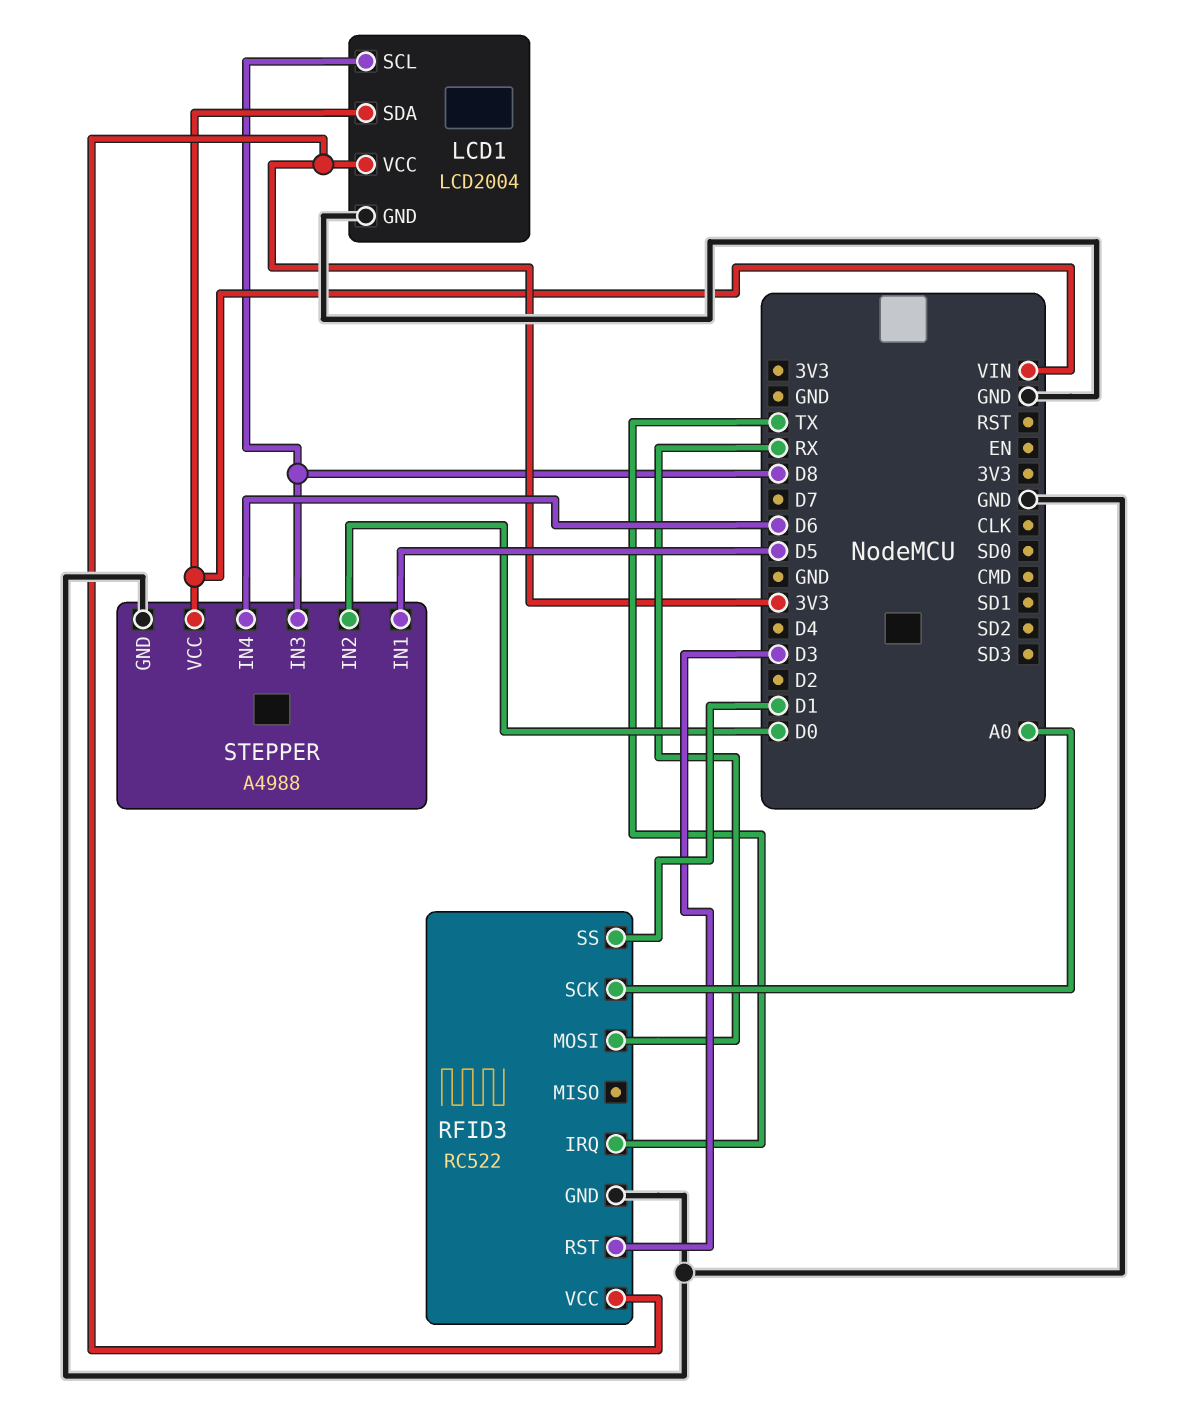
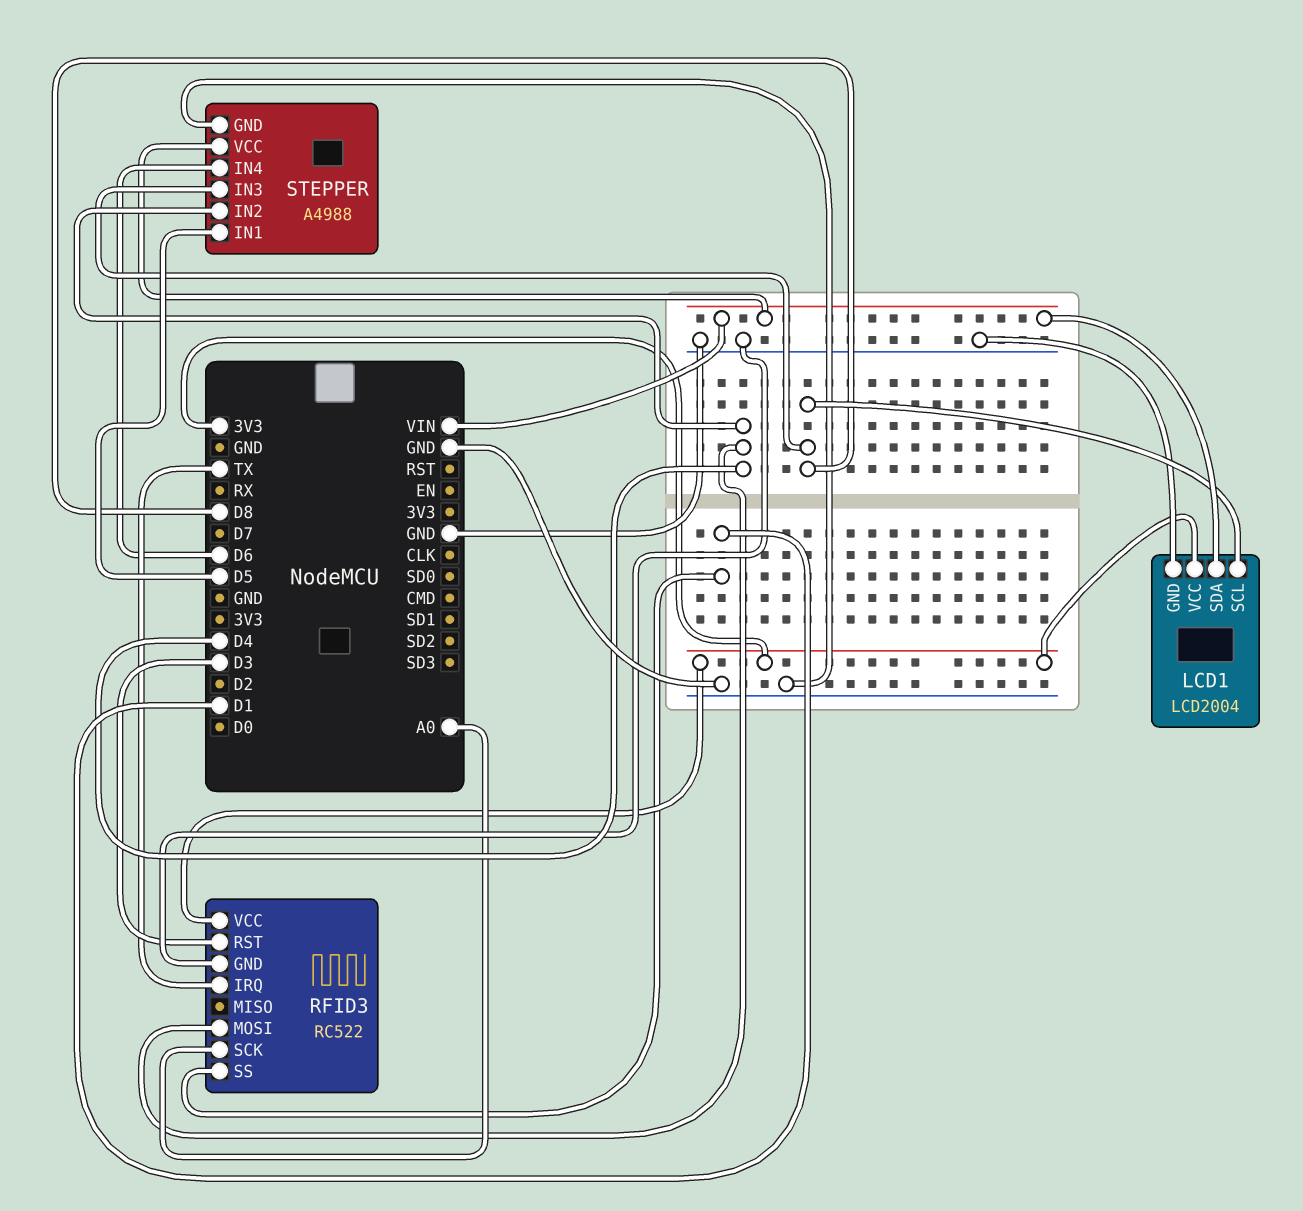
RFID3 pin MOSI: RX -> D4
STEPPER pin IN2: D0 -> D4

